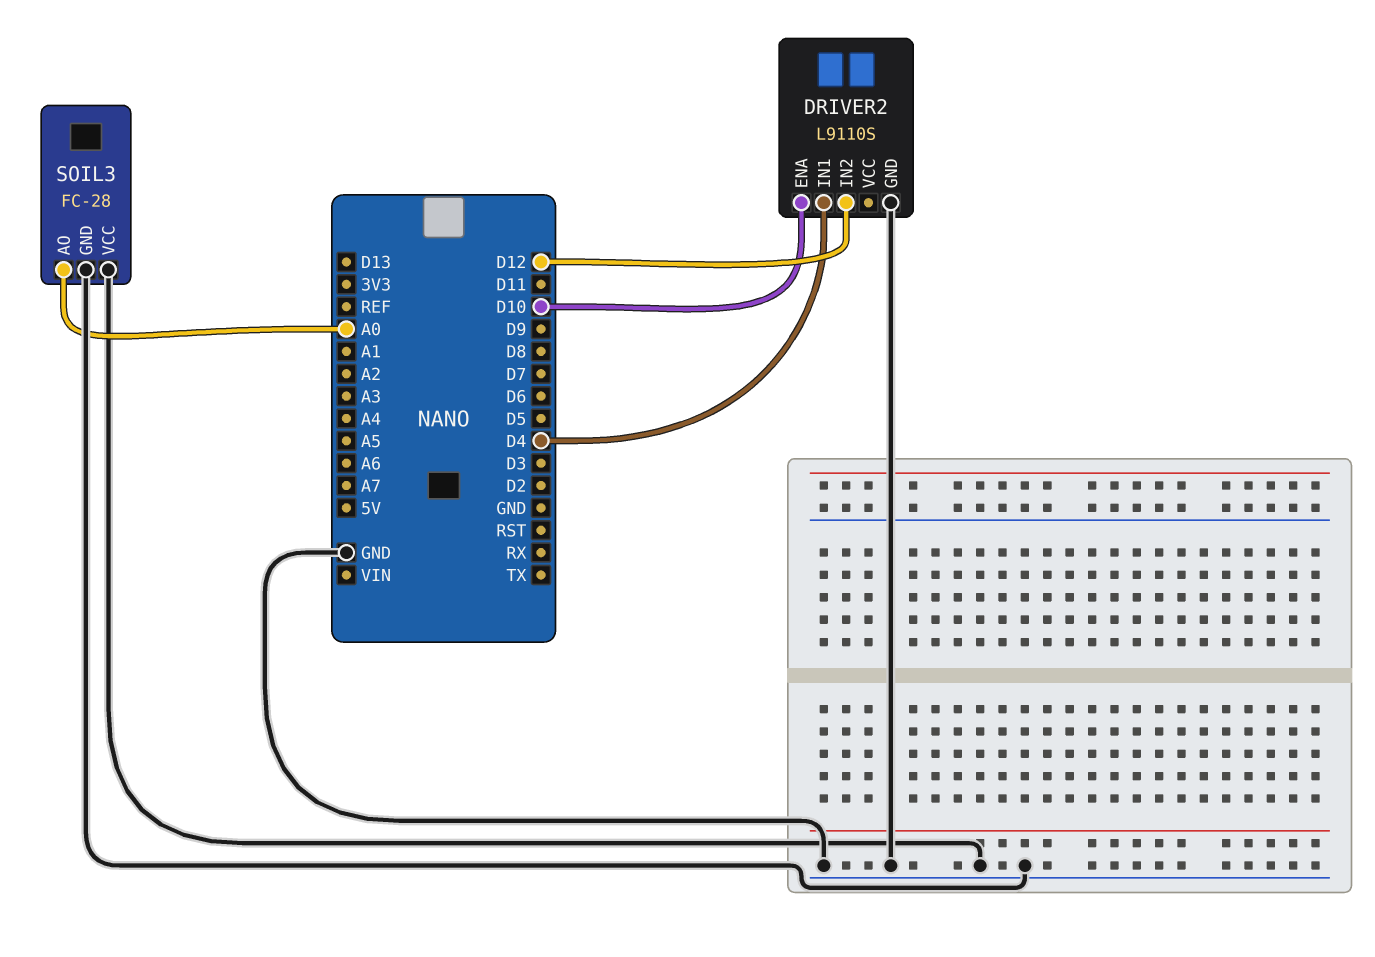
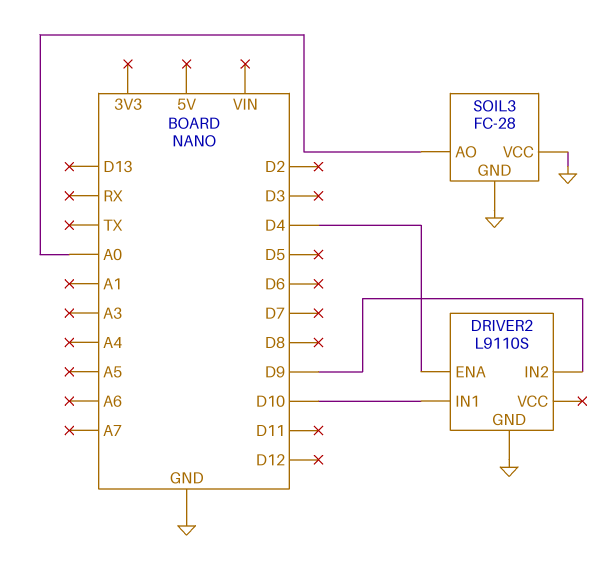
DRIVER2 pin ENA: D10 -> D4
DRIVER2 pin IN1: D4 -> D10
DRIVER2 pin IN2: D12 -> D9

